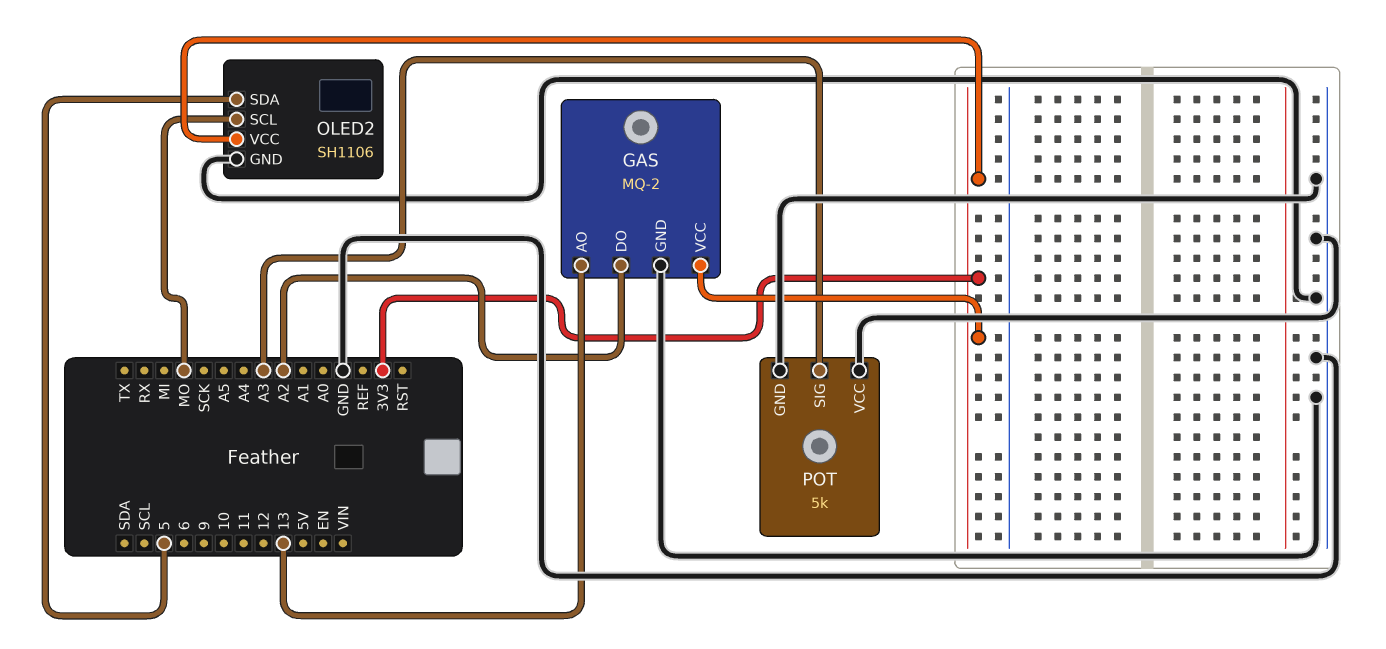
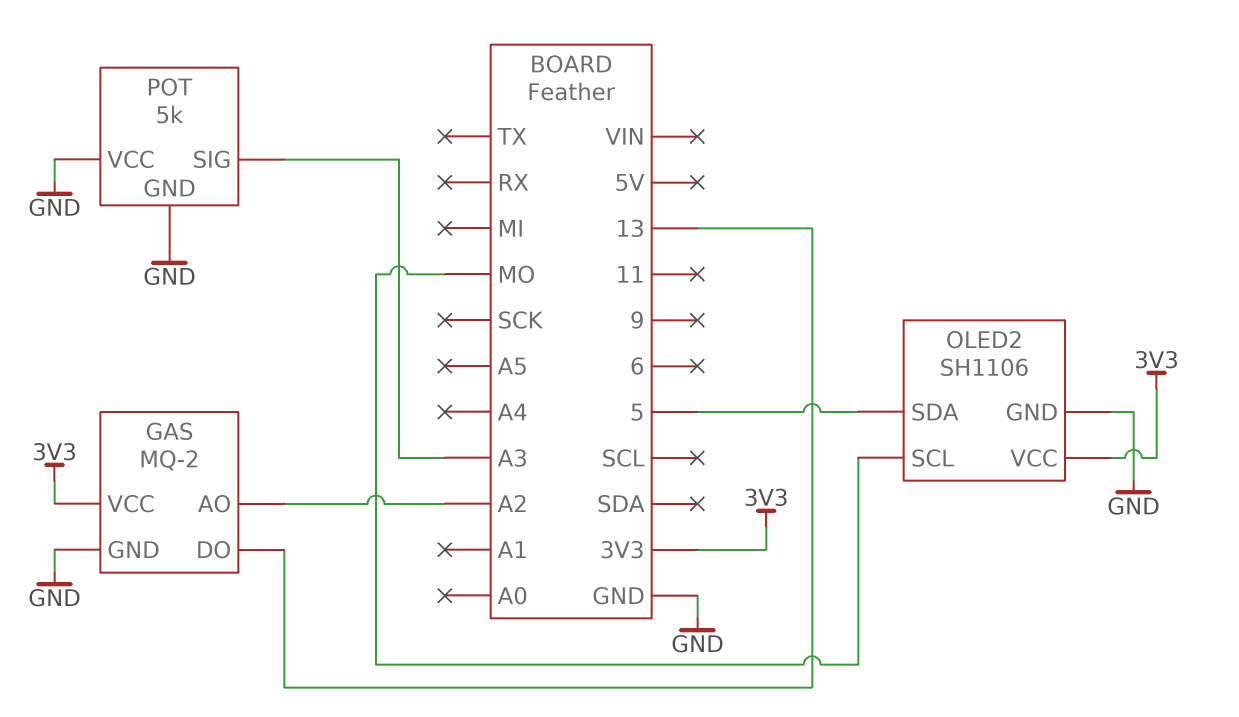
GAS pin AO: 13 -> A2
GAS pin DO: A2 -> 13

